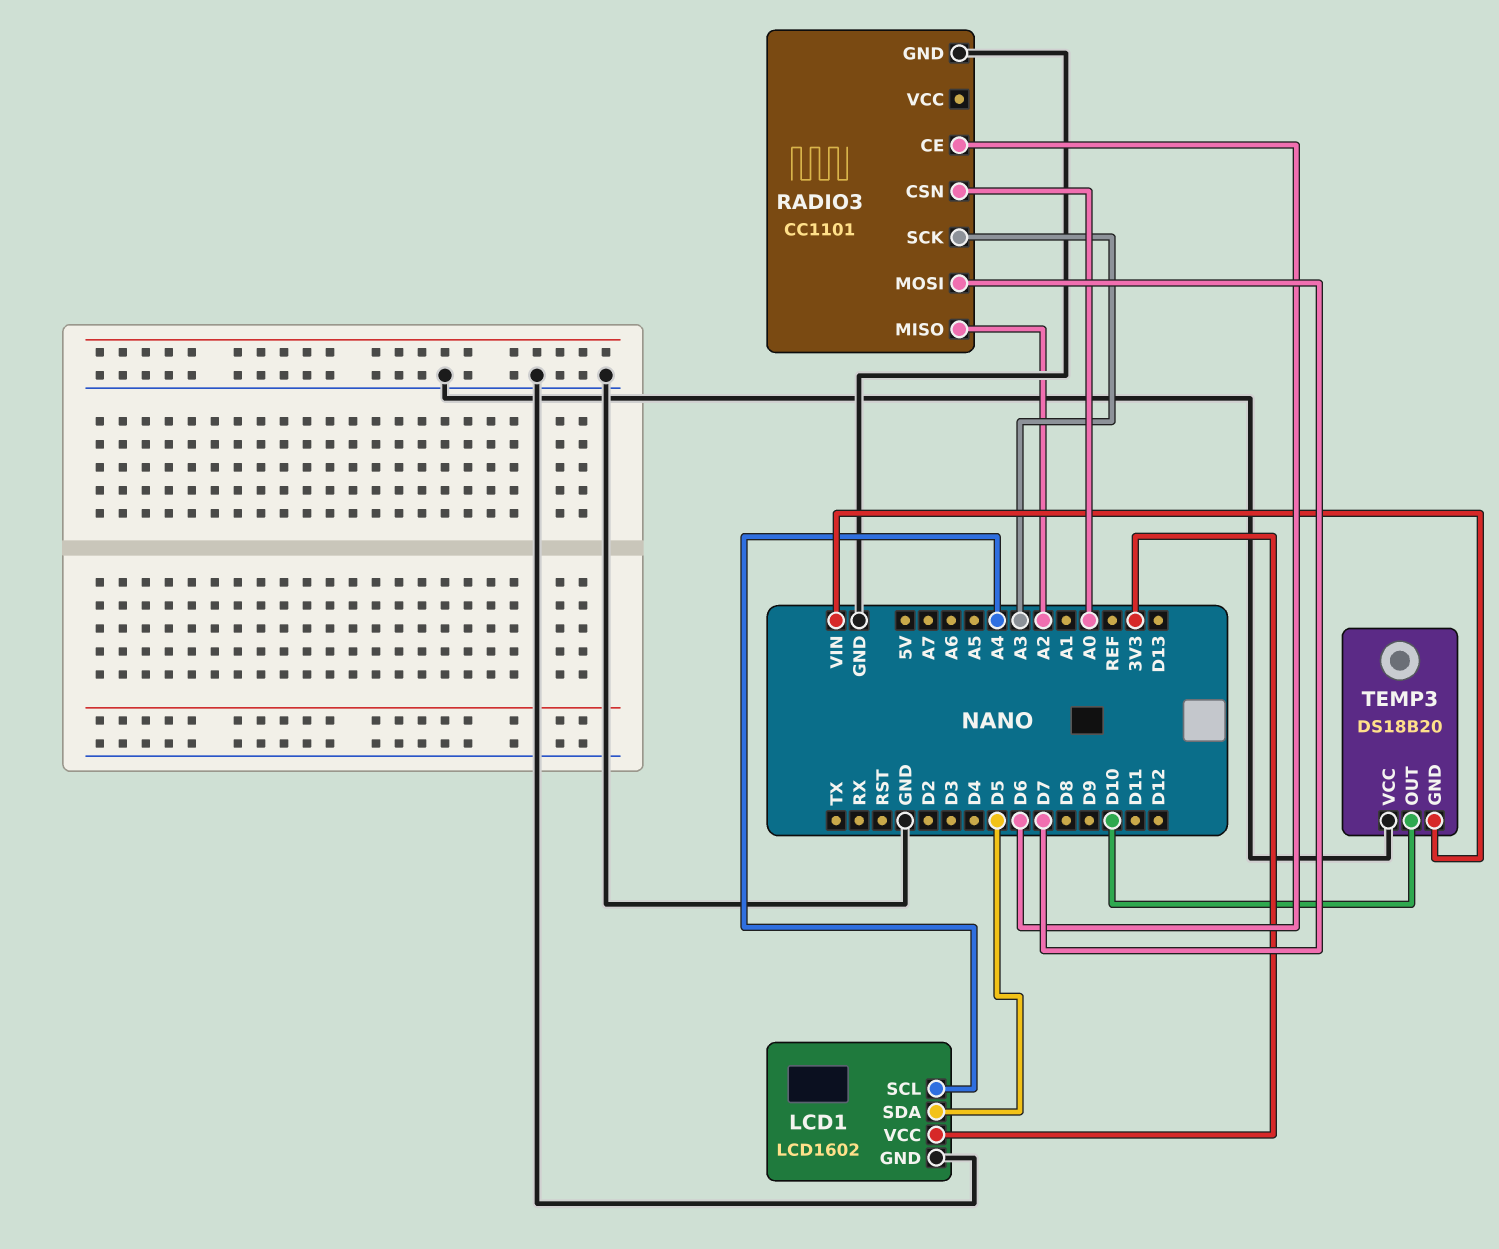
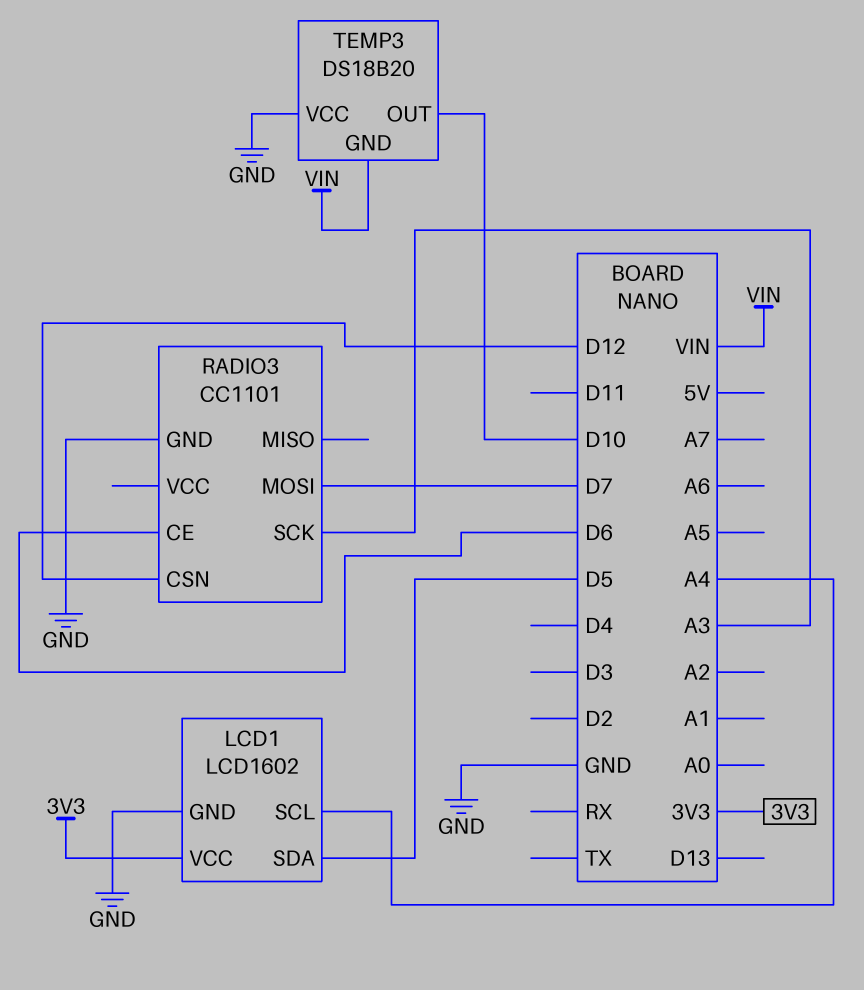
RADIO3 pin CSN: A0 -> D12
RADIO3 pin MISO: A2 -> none

